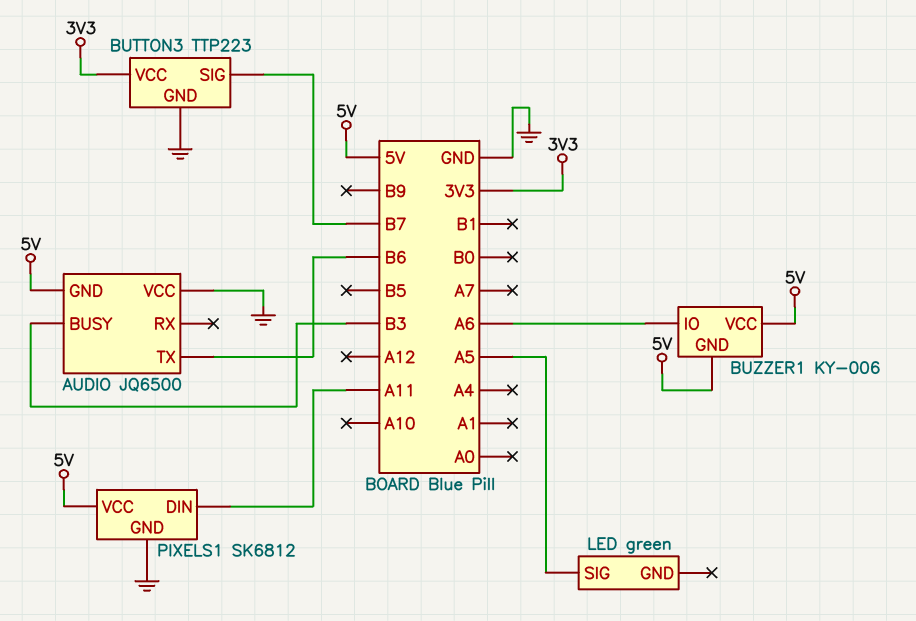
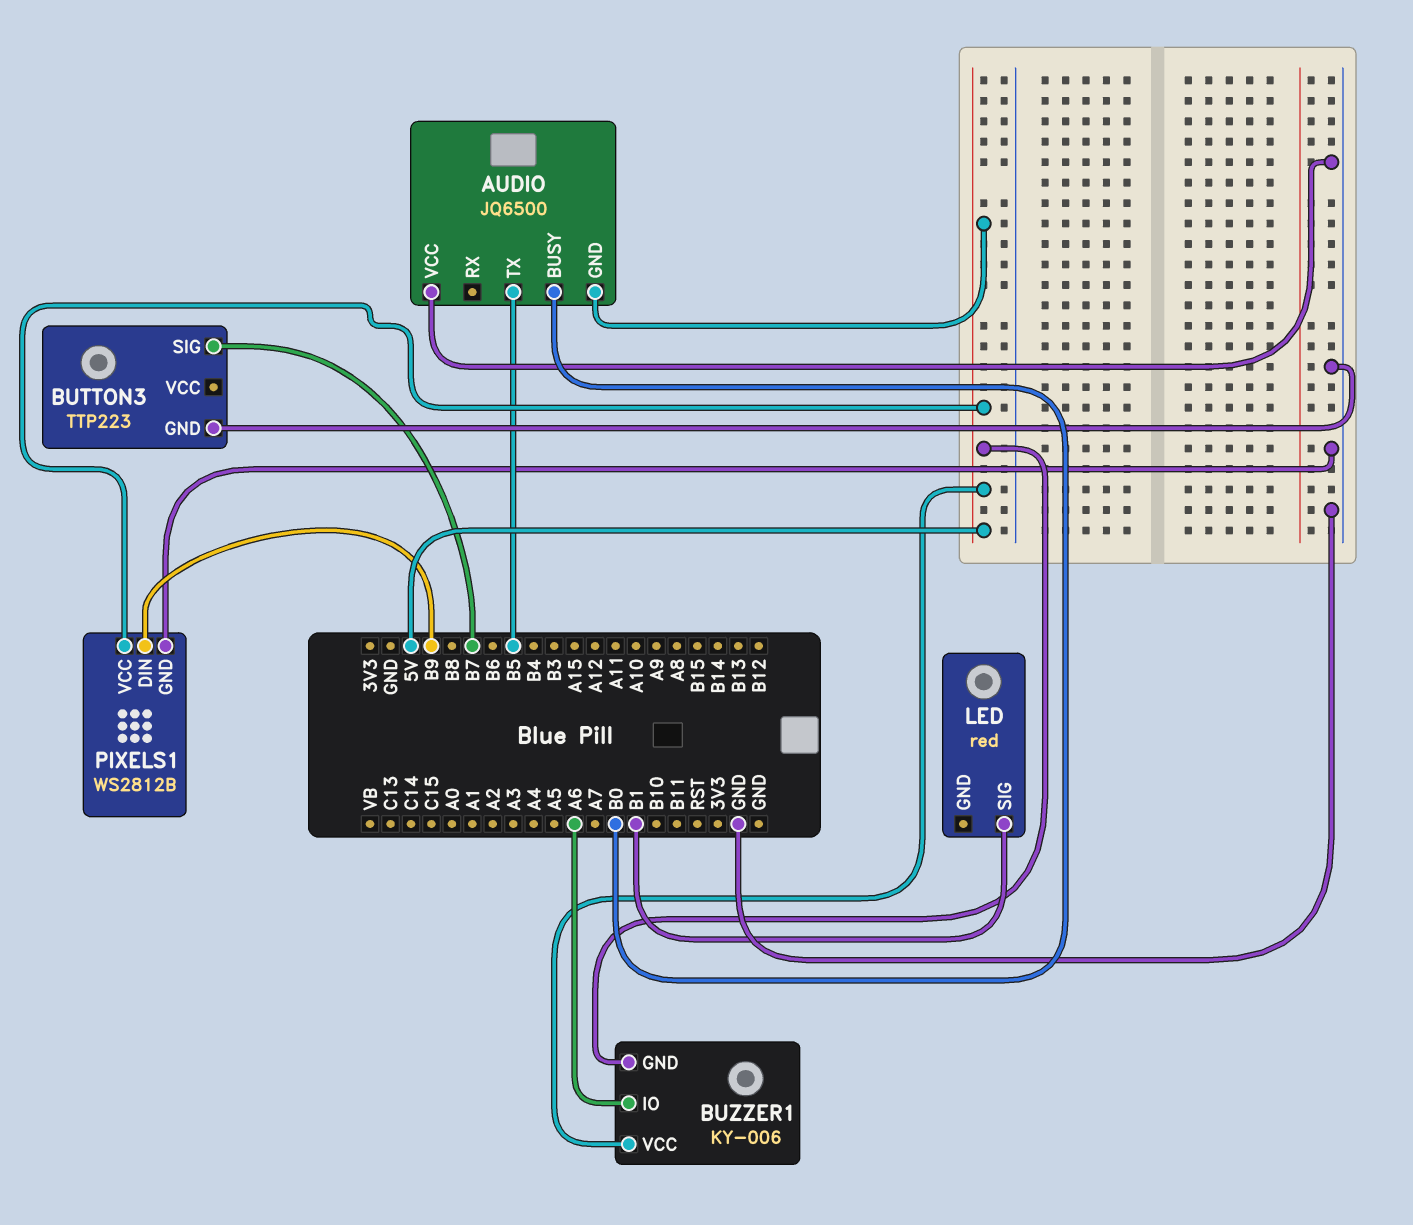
AUDIO pin BUSY: B3 -> B0
AUDIO pin TX: B6 -> B5
BUTTON3 pin VCC: 3V3 -> none
LED: green -> red
LED pin SIG: A5 -> B1
PIXELS1: SK6812 -> WS2812B
PIXELS1 pin DIN: A11 -> B9

